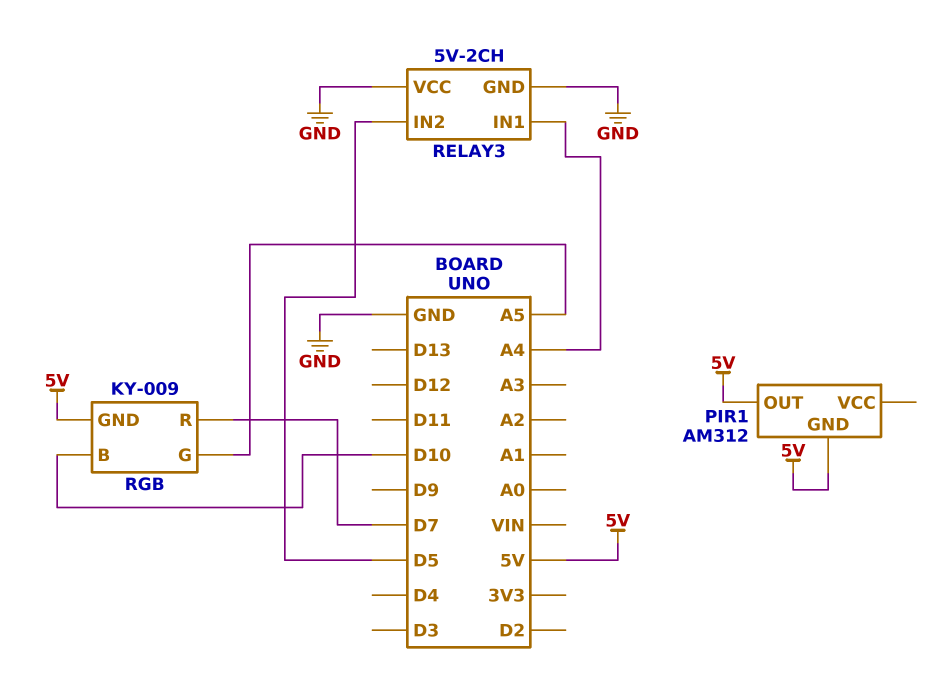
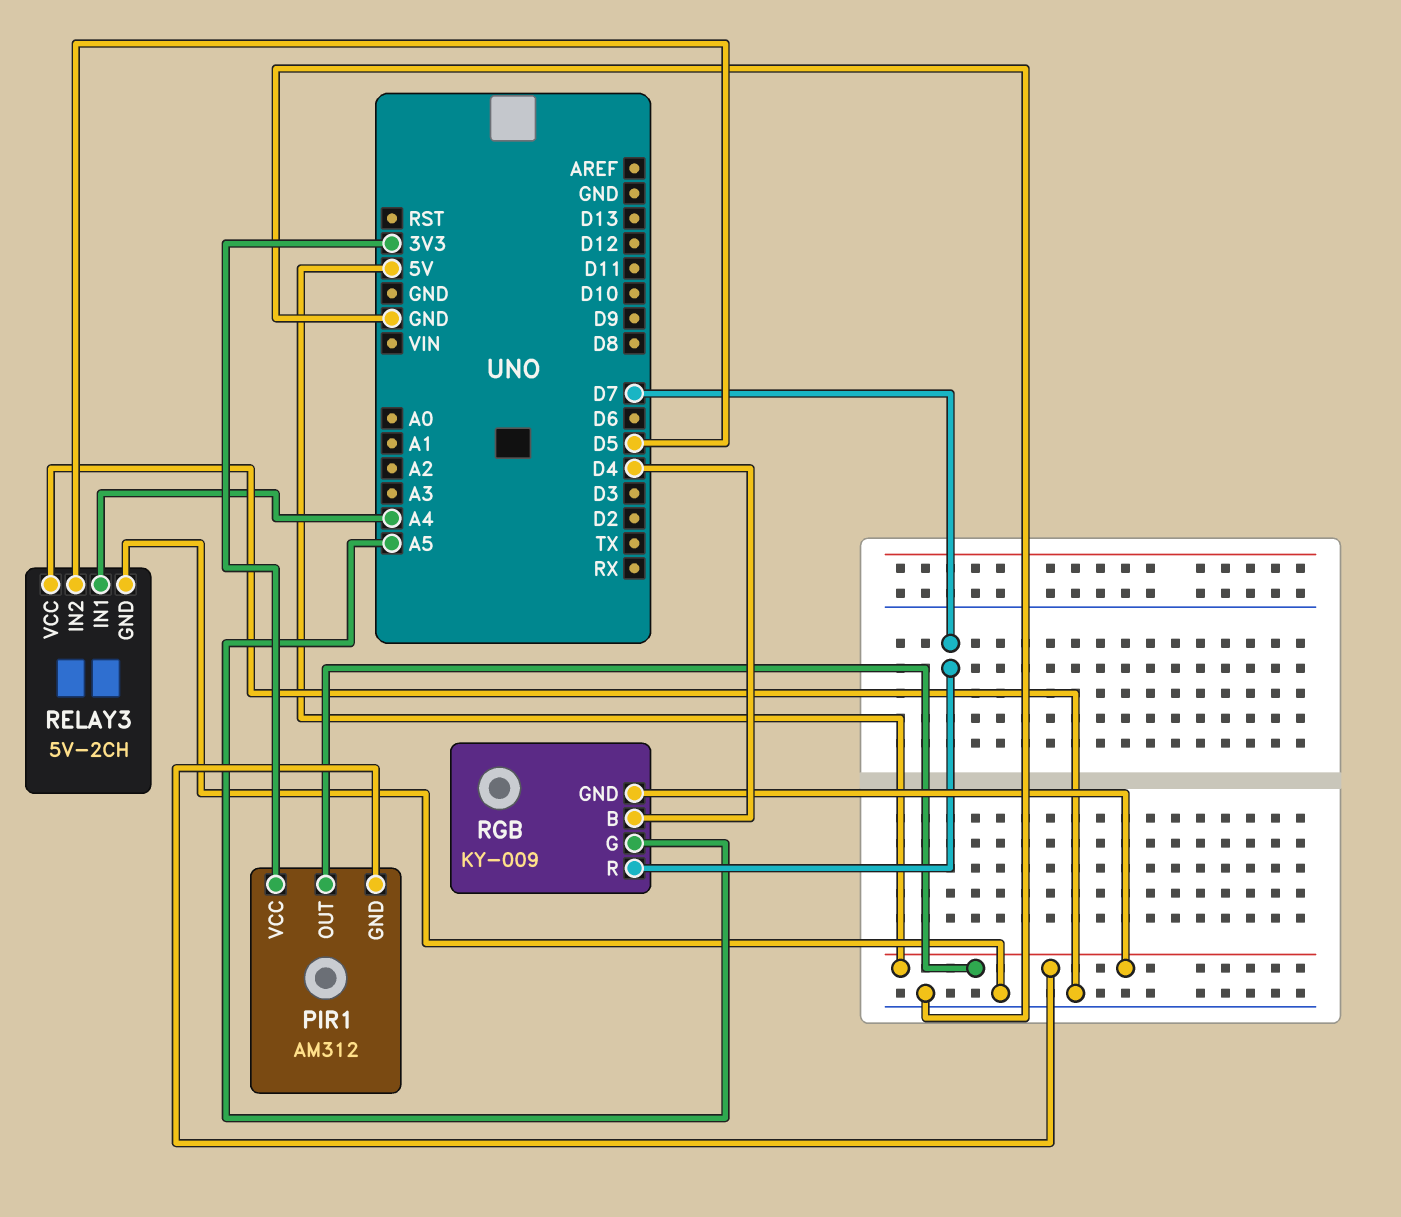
PIR1 pin VCC: none -> 3V3
RGB pin B: D10 -> D4

